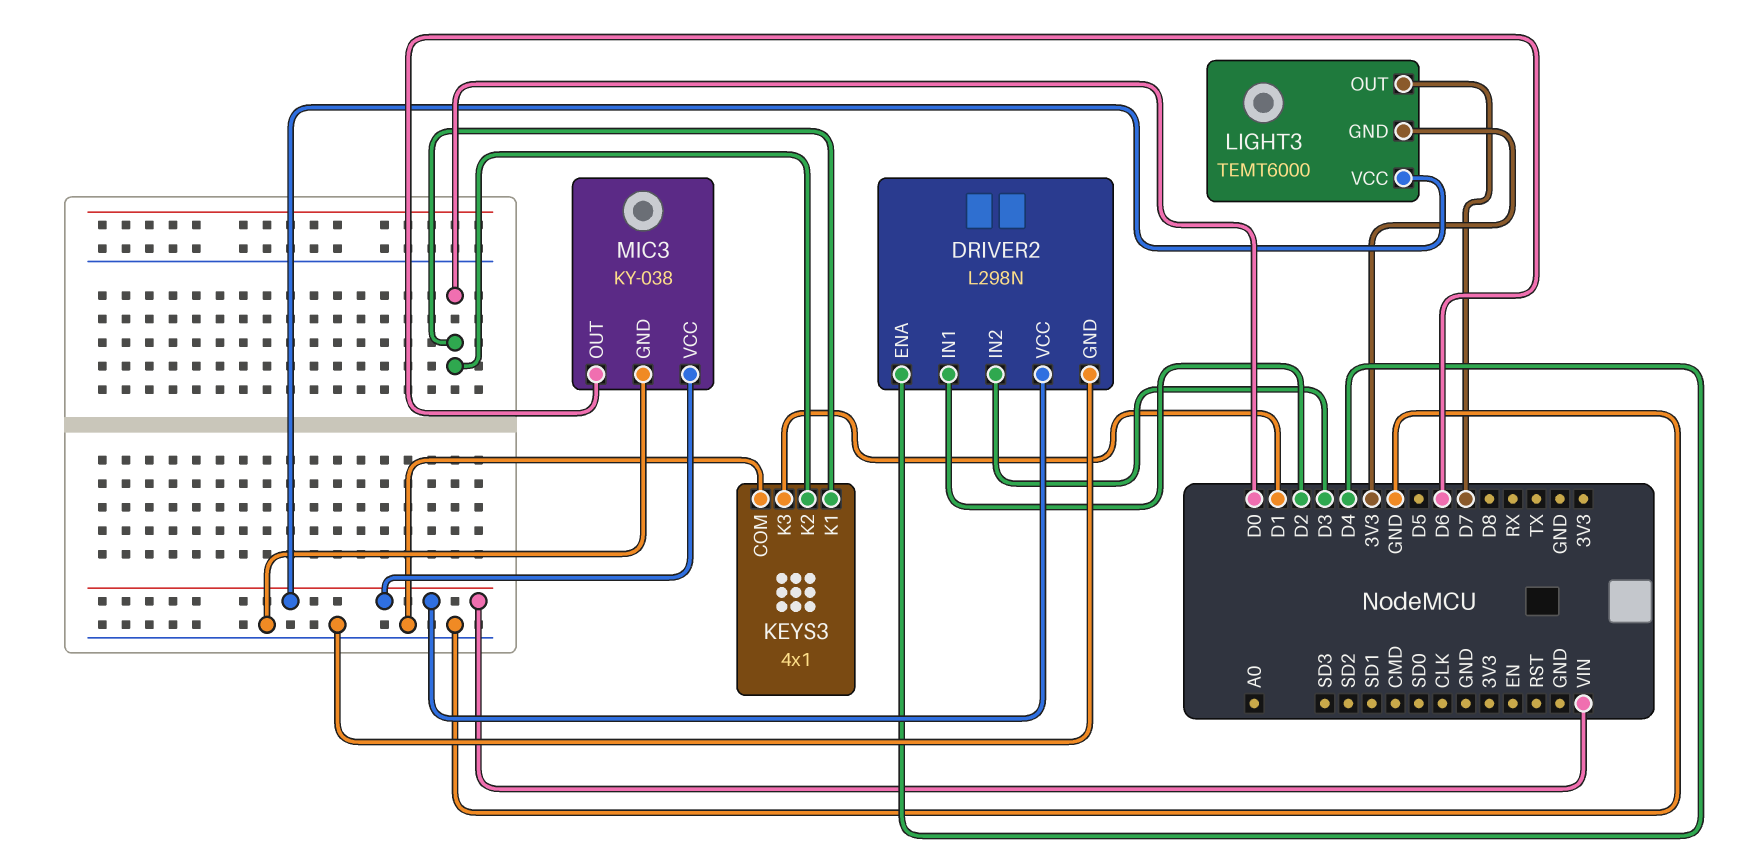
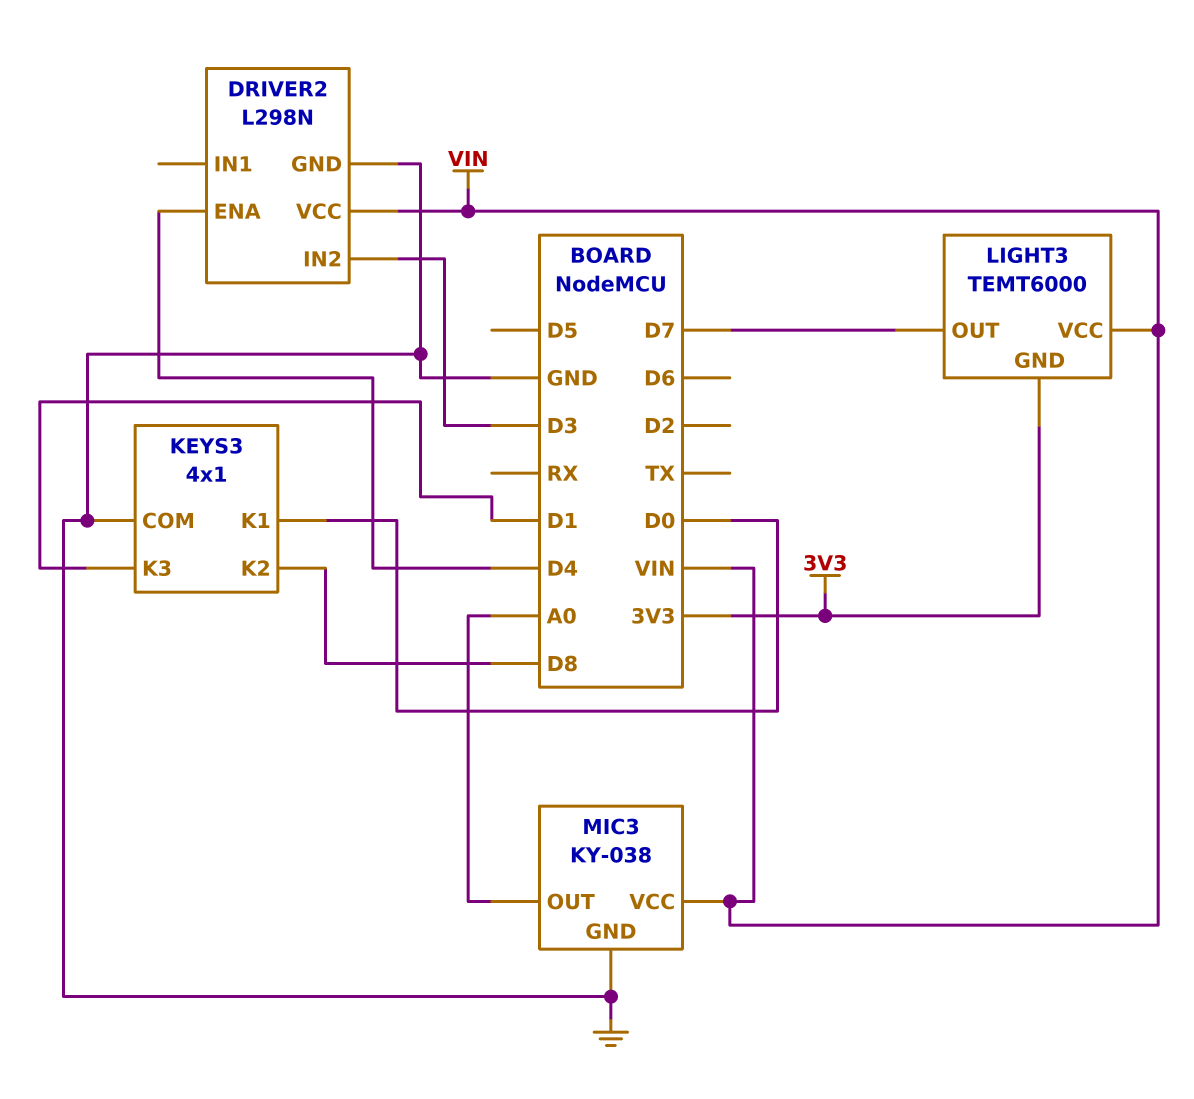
DRIVER2 pin IN1: D2 -> none
KEYS3 pin K2: D0 -> D8
MIC3 pin OUT: D6 -> A0

